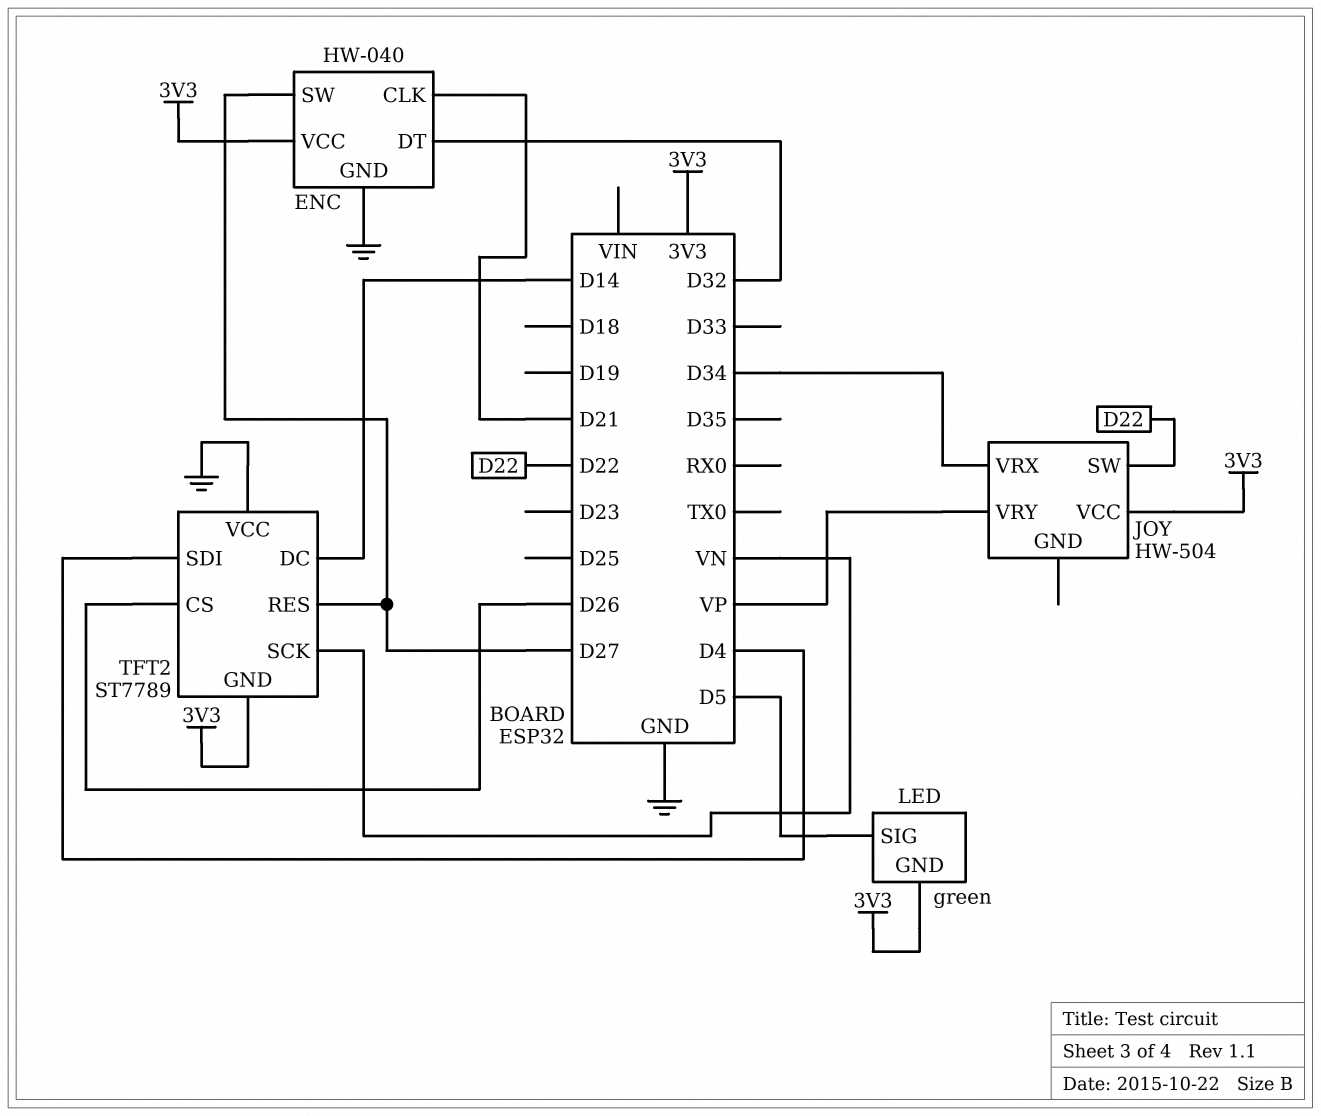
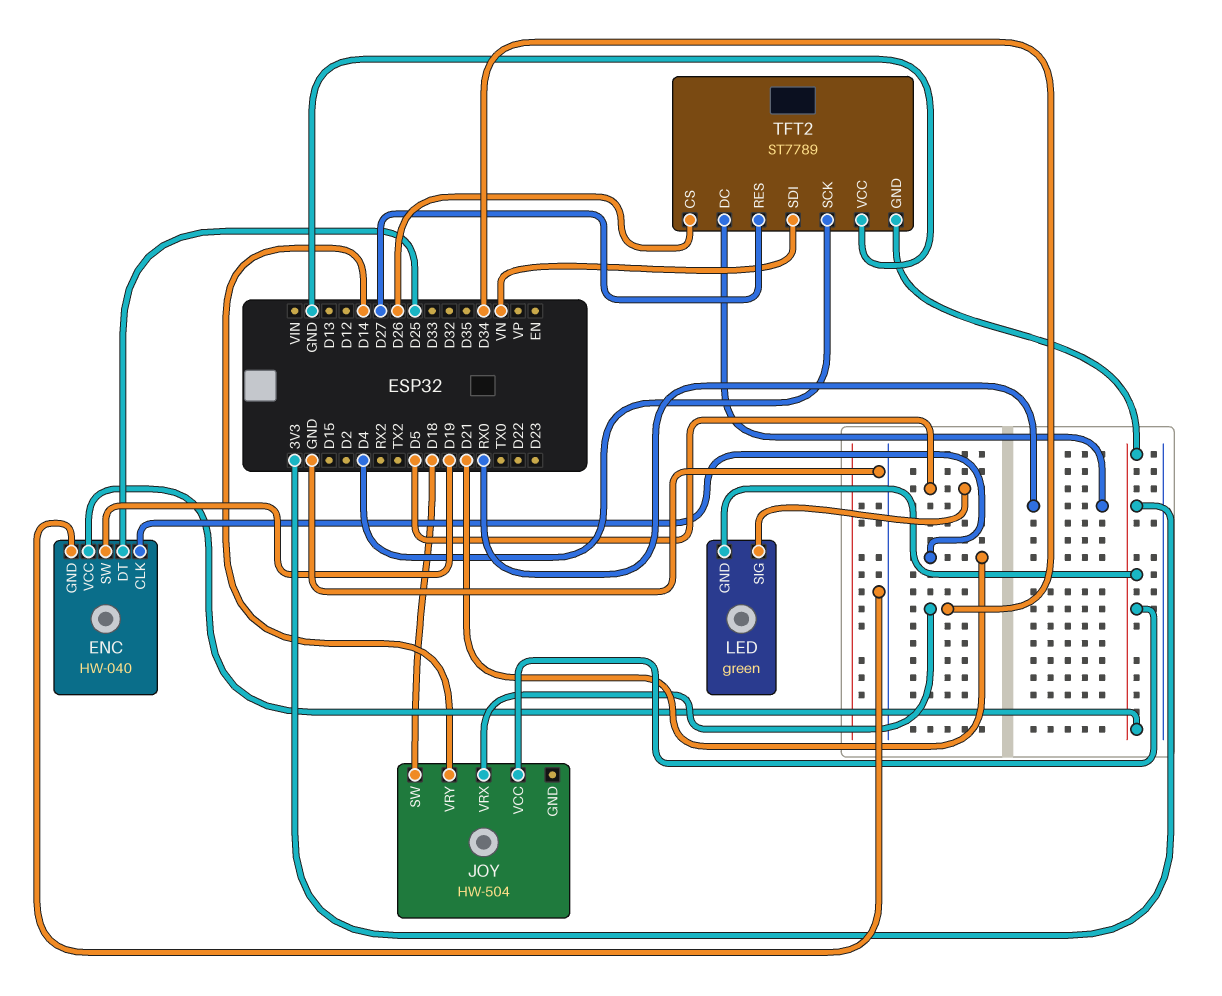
ENC pin DT: D32 -> D25
ENC pin SW: D27 -> D19
JOY pin SW: D22 -> D18
JOY pin VRY: VP -> D14
TFT2 pin DC: D14 -> RX0
TFT2 pin SCK: VN -> D4
TFT2 pin SDI: D4 -> VN

